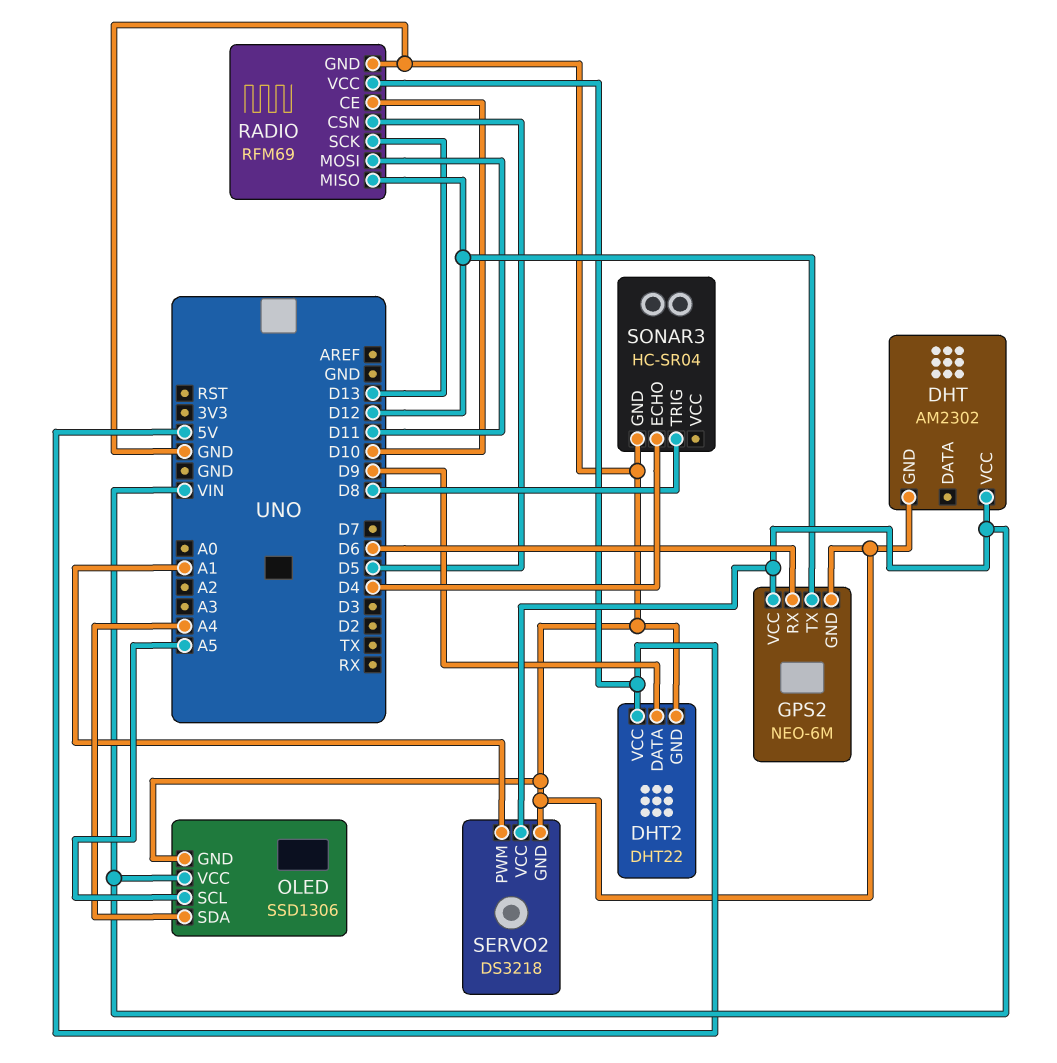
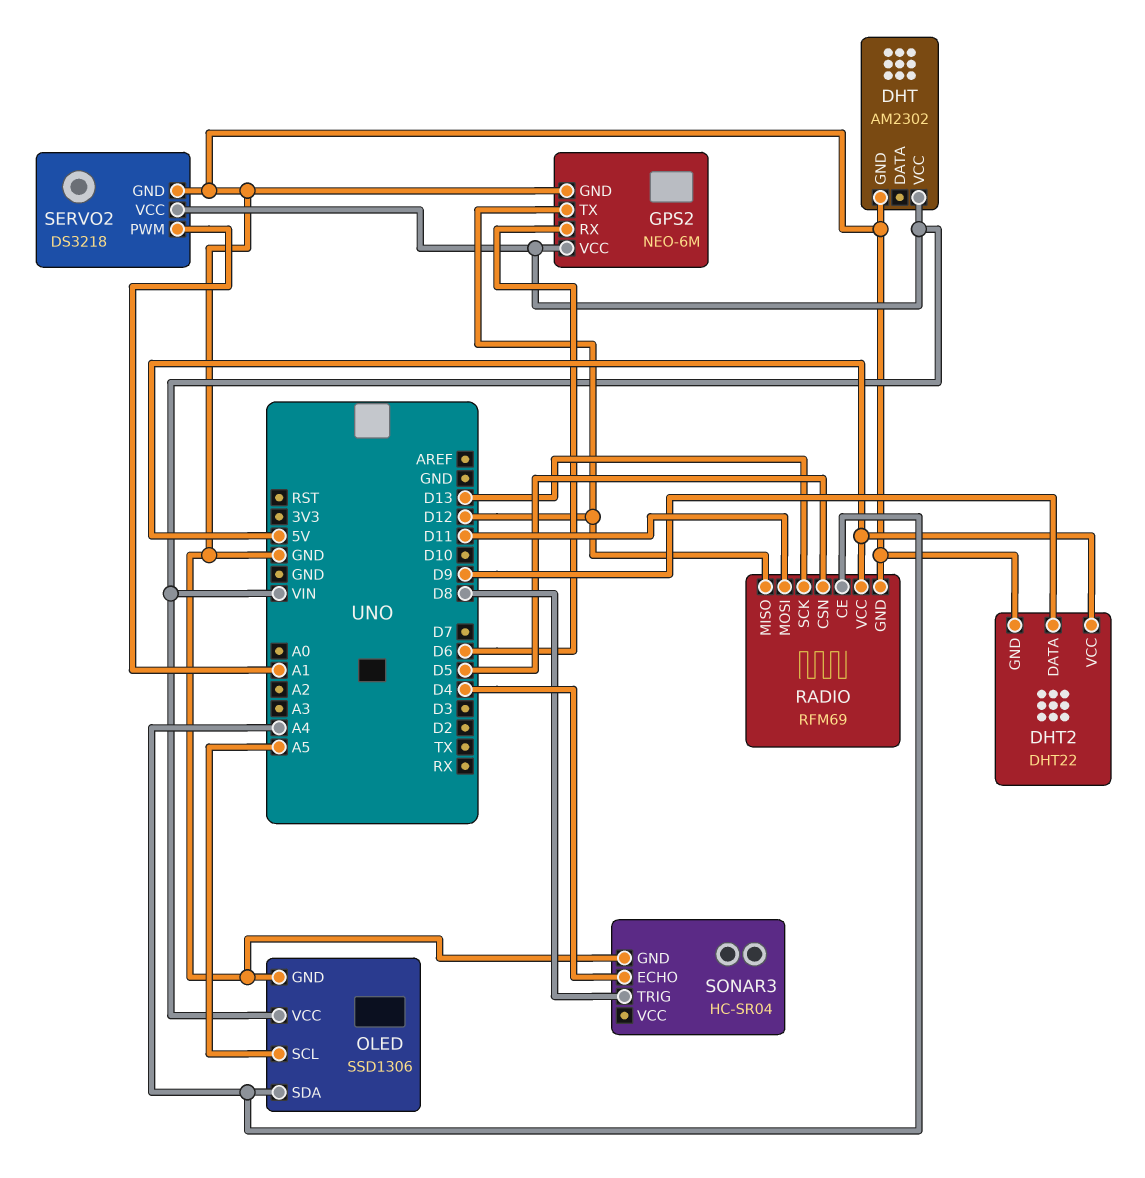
RADIO pin CE: D10 -> A4

